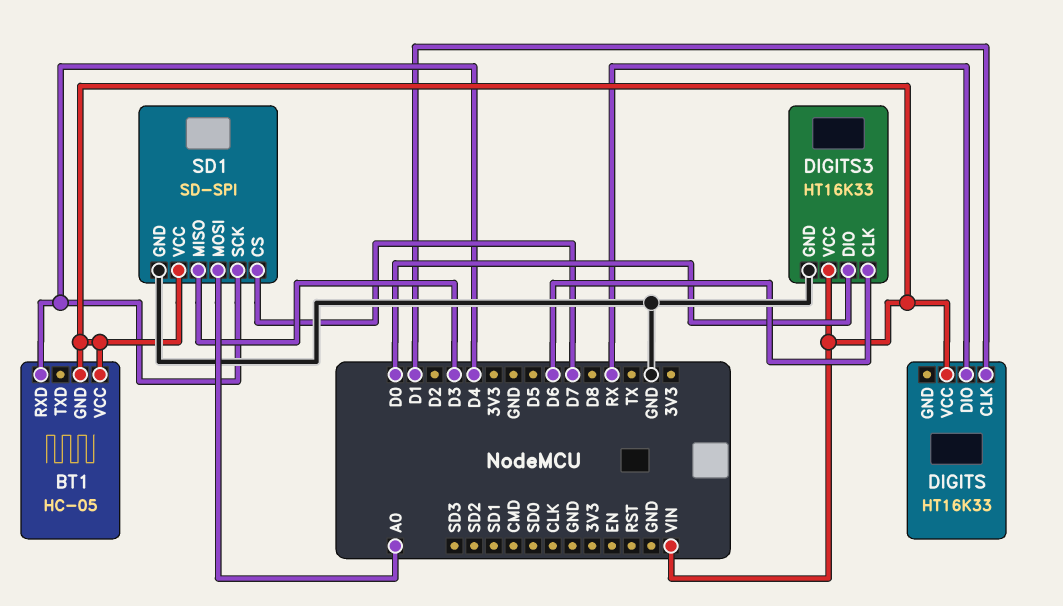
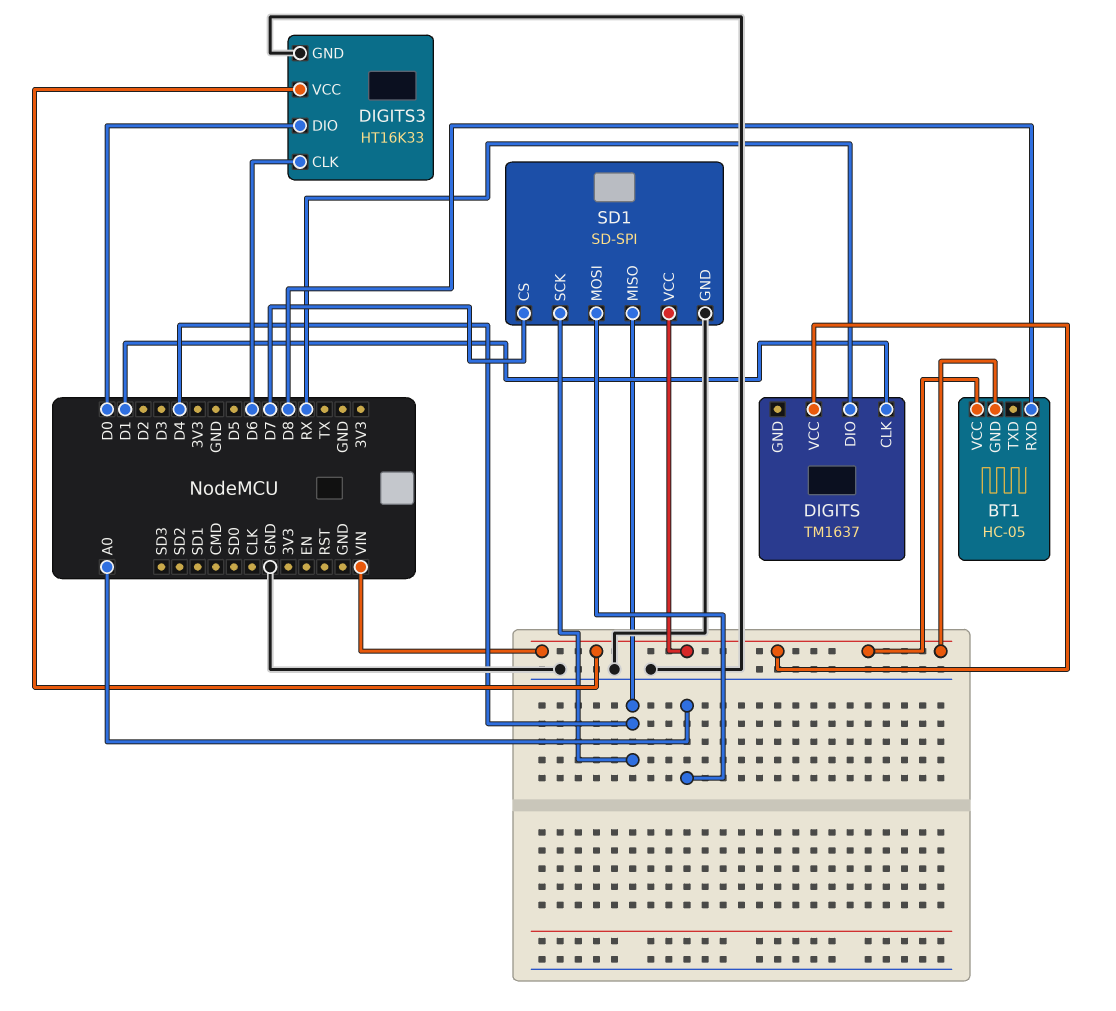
BT1 pin RXD: D4 -> D8
DIGITS: HT16K33 -> TM1637
SD1 pin MISO: D3 -> D4

